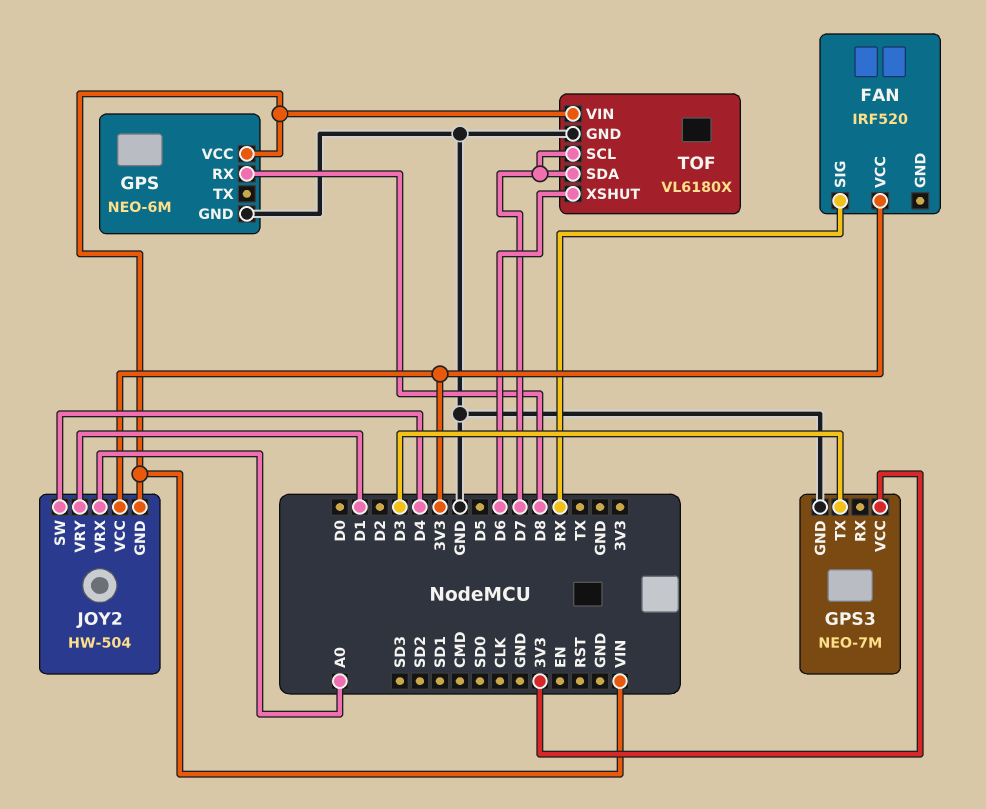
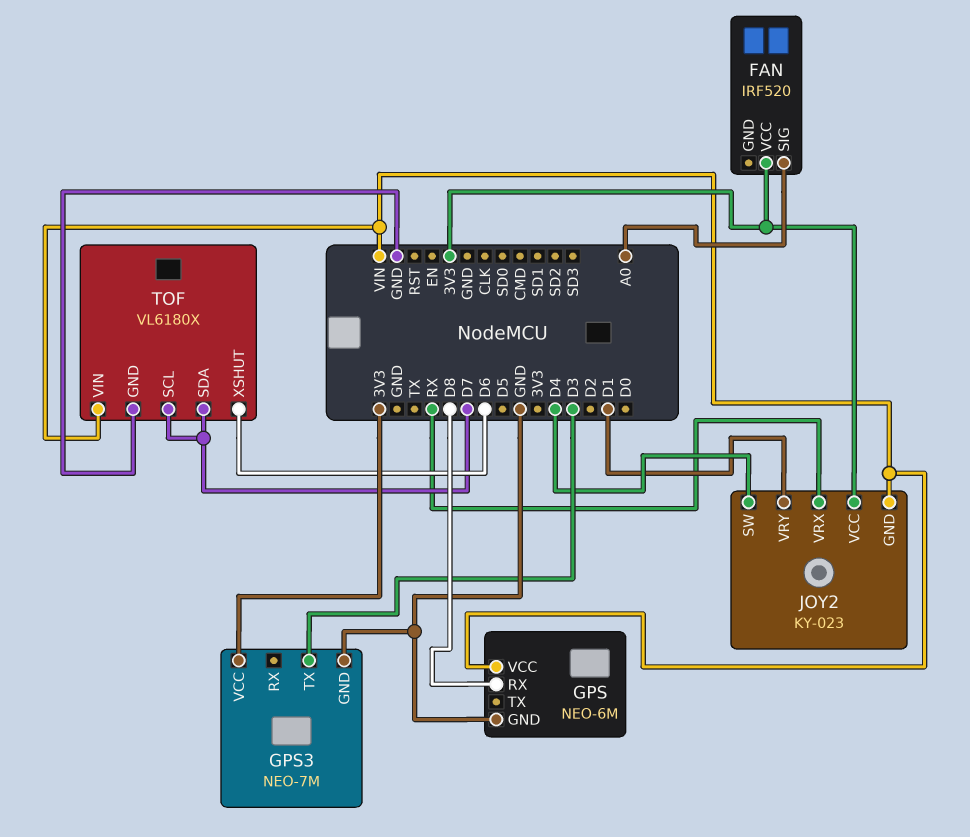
FAN pin SIG: RX -> A0
JOY2: HW-504 -> KY-023
JOY2 pin VRX: A0 -> RX

